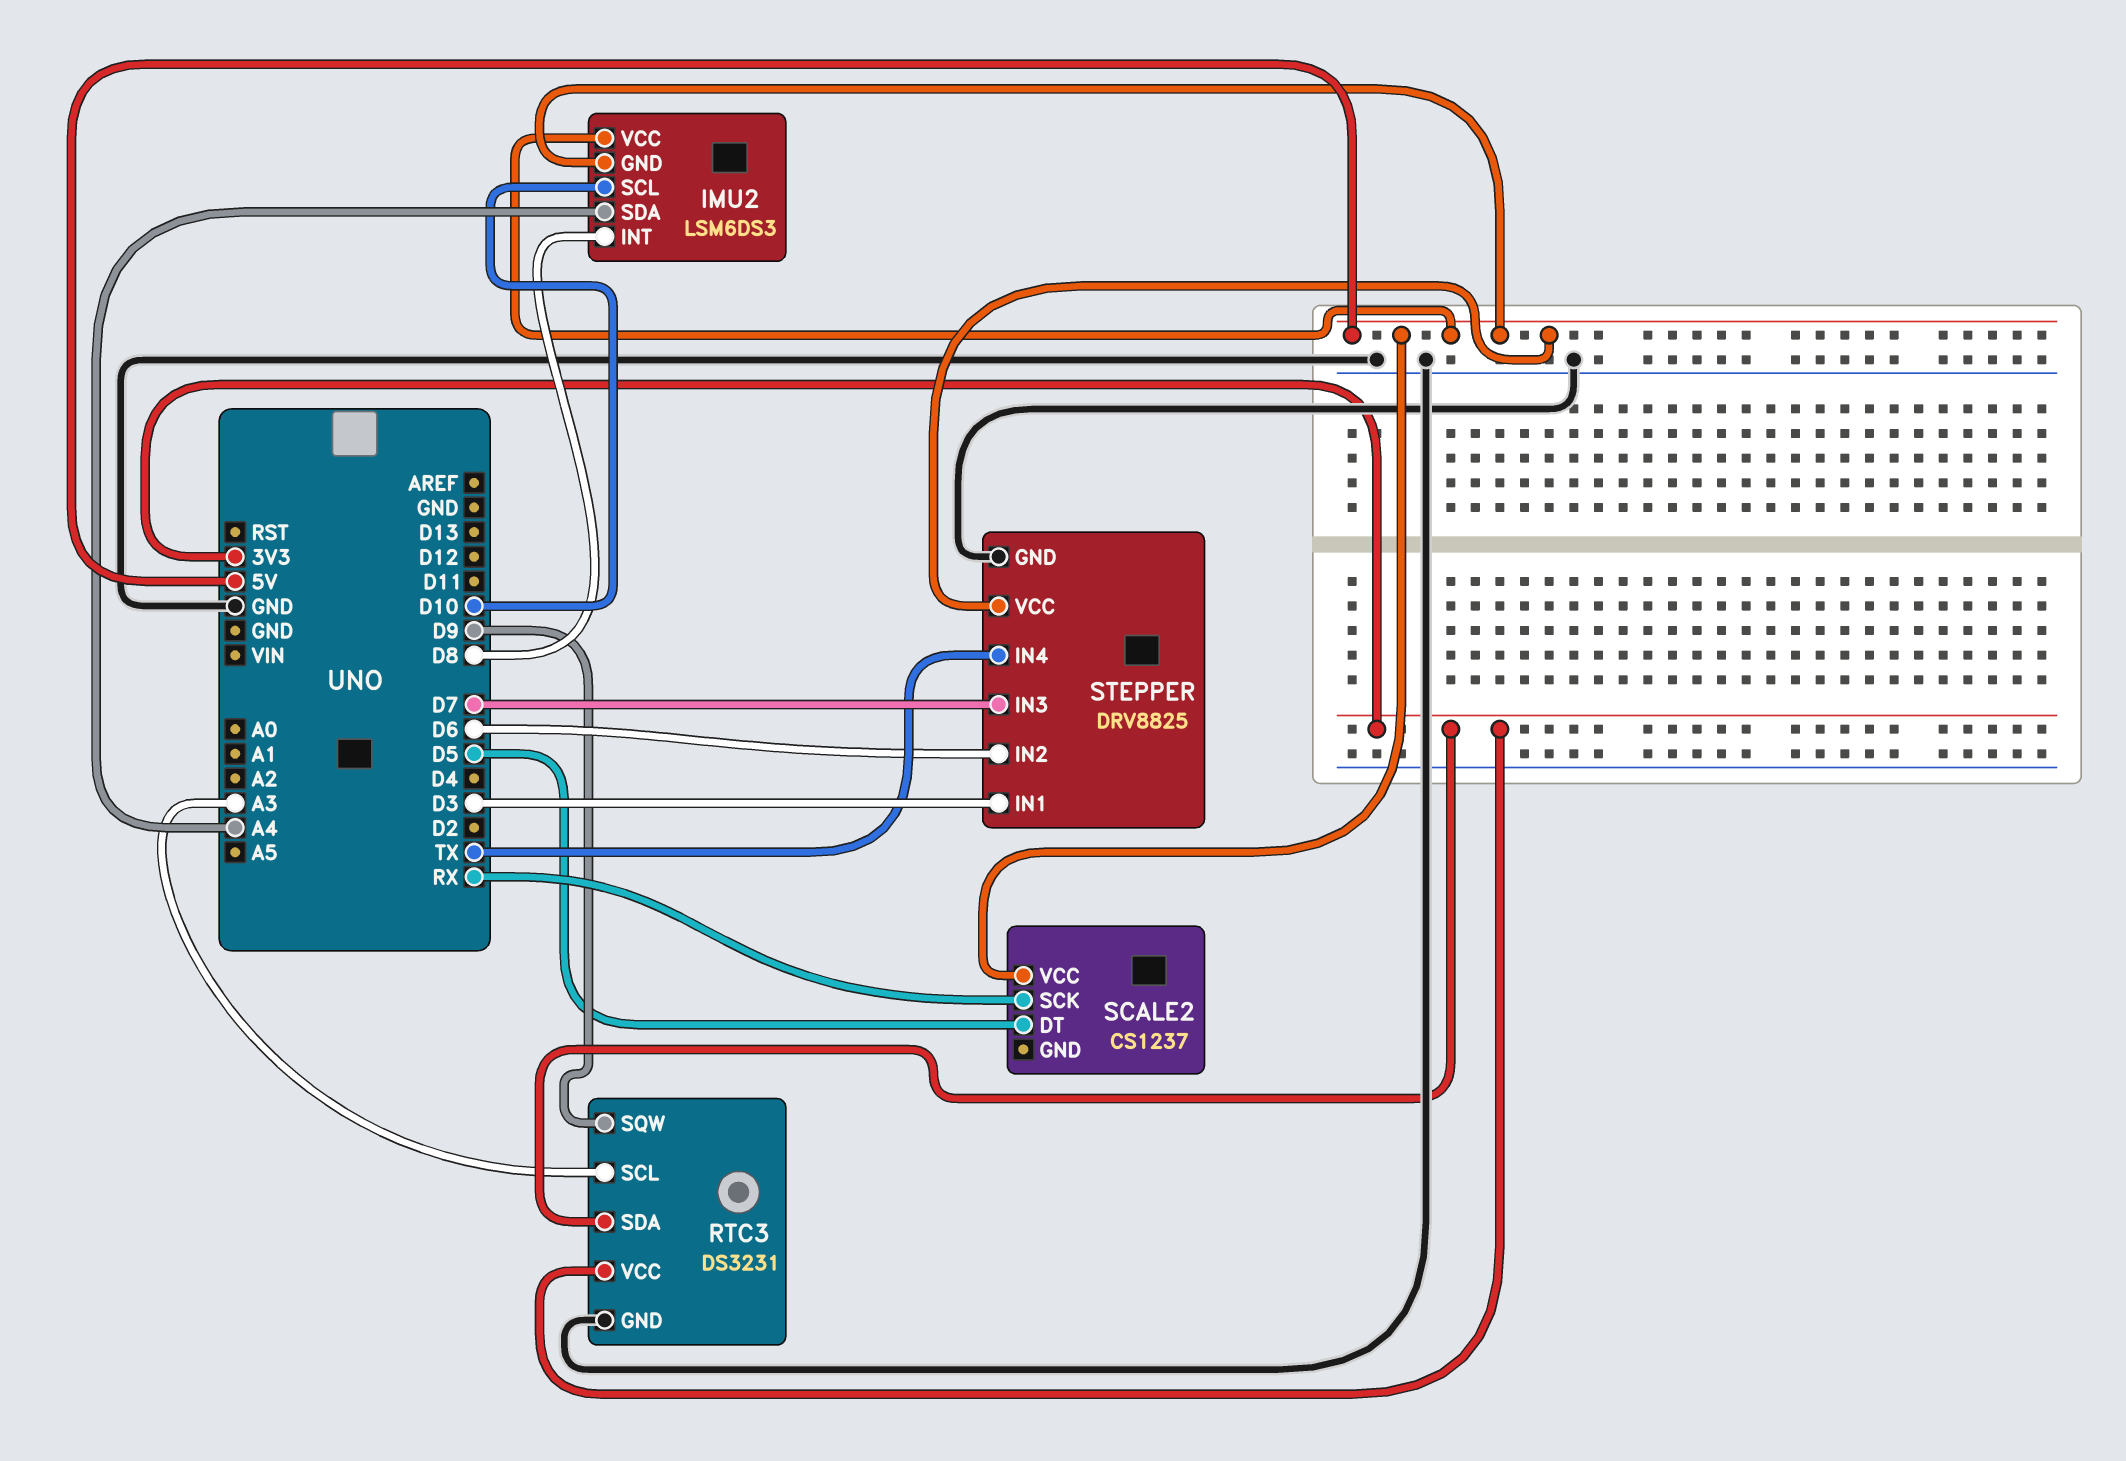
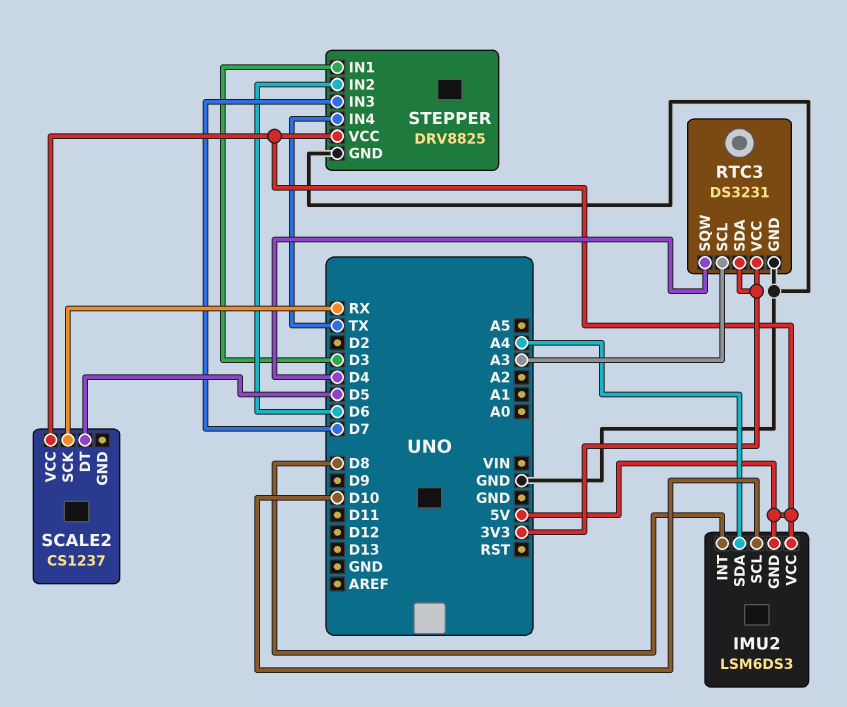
RTC3 pin SQW: D9 -> D4

